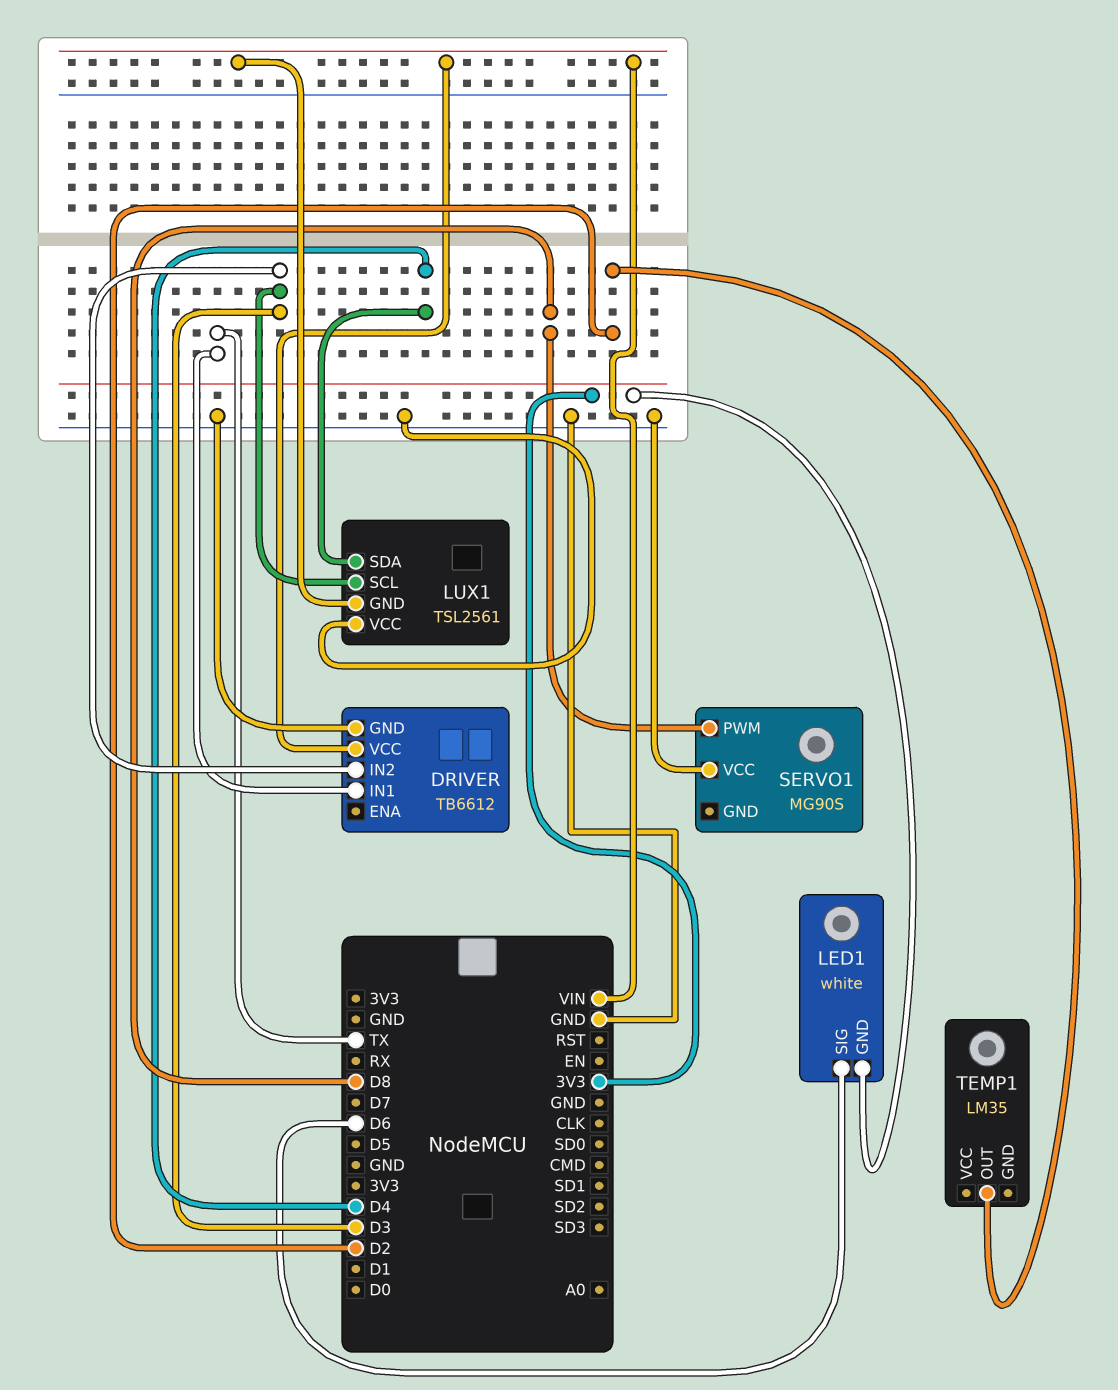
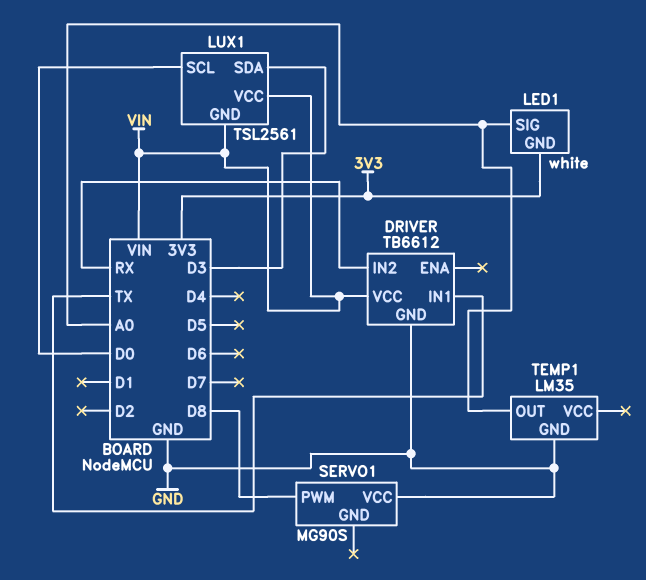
DRIVER pin IN2: D3 -> RX
LED1 pin SIG: D6 -> A0
LUX1 pin SCL: D3 -> D0
LUX1 pin SDA: D4 -> D3
LUX1 pin VCC: GND -> VIN
TEMP1 pin GND: none -> GND
TEMP1 pin OUT: D2 -> A0

